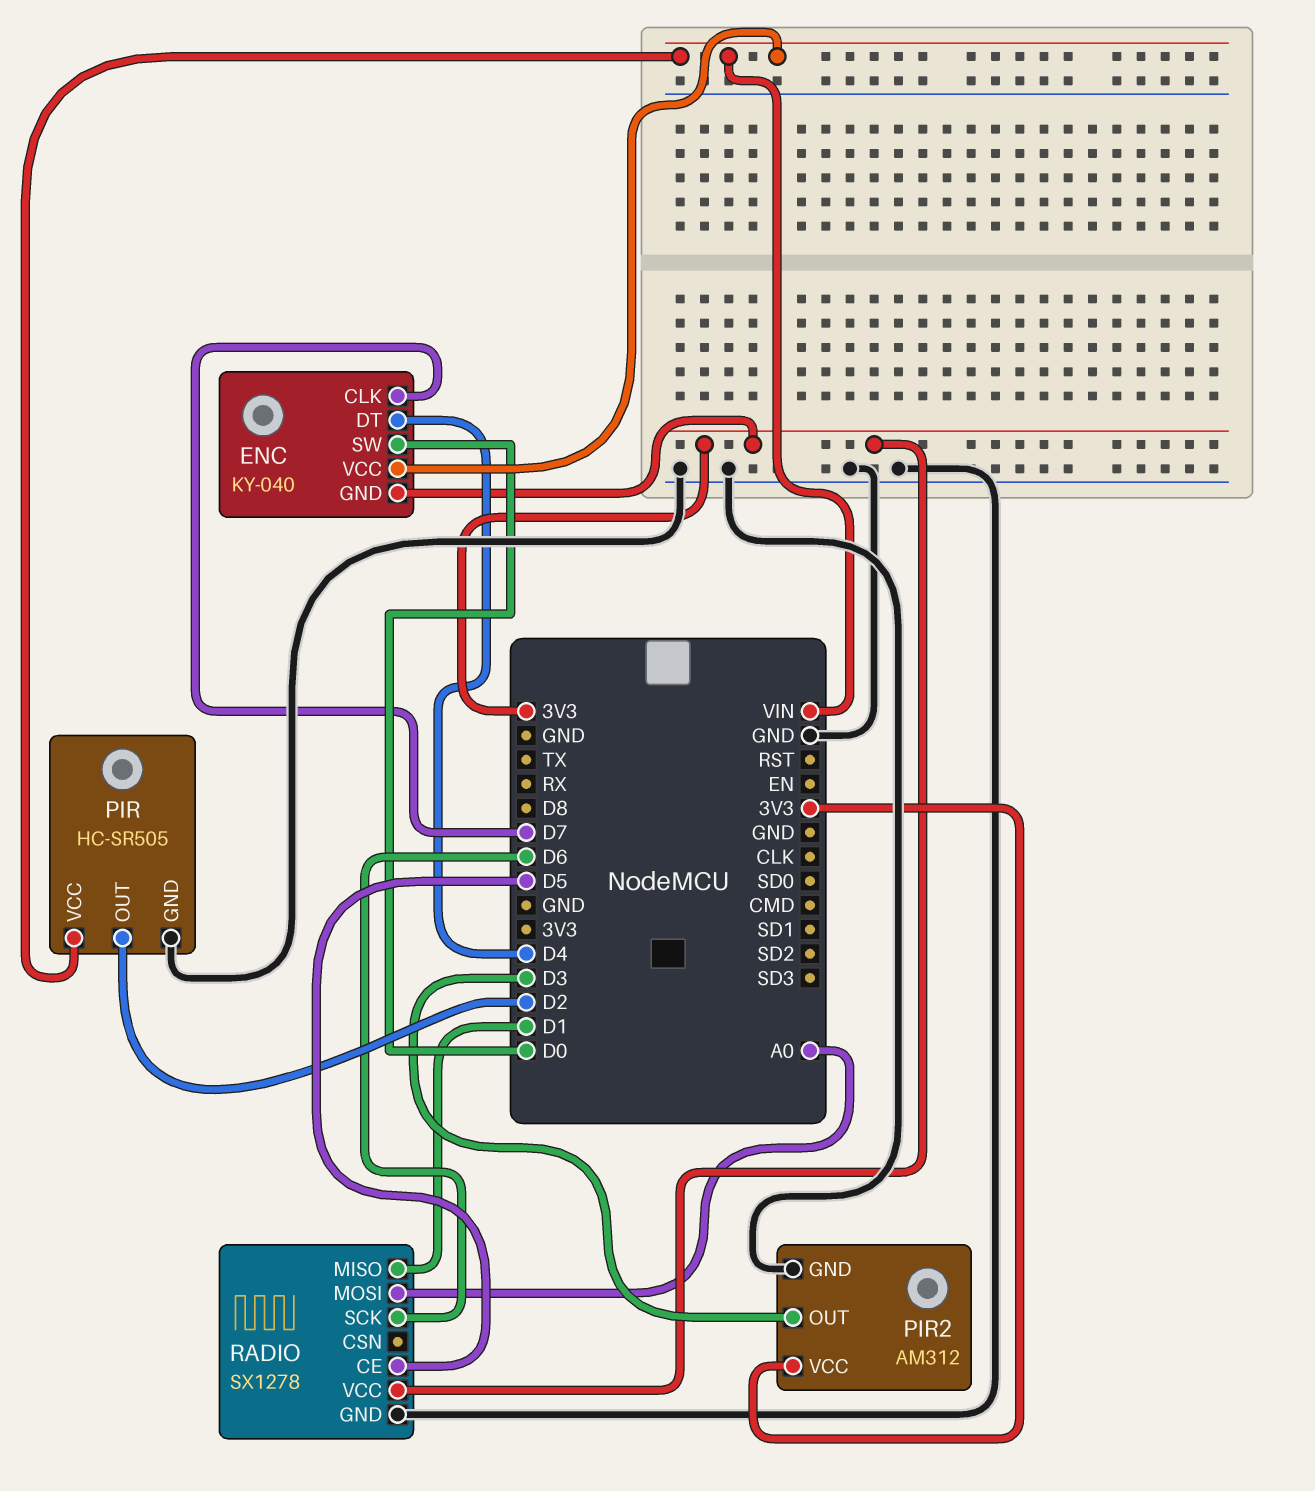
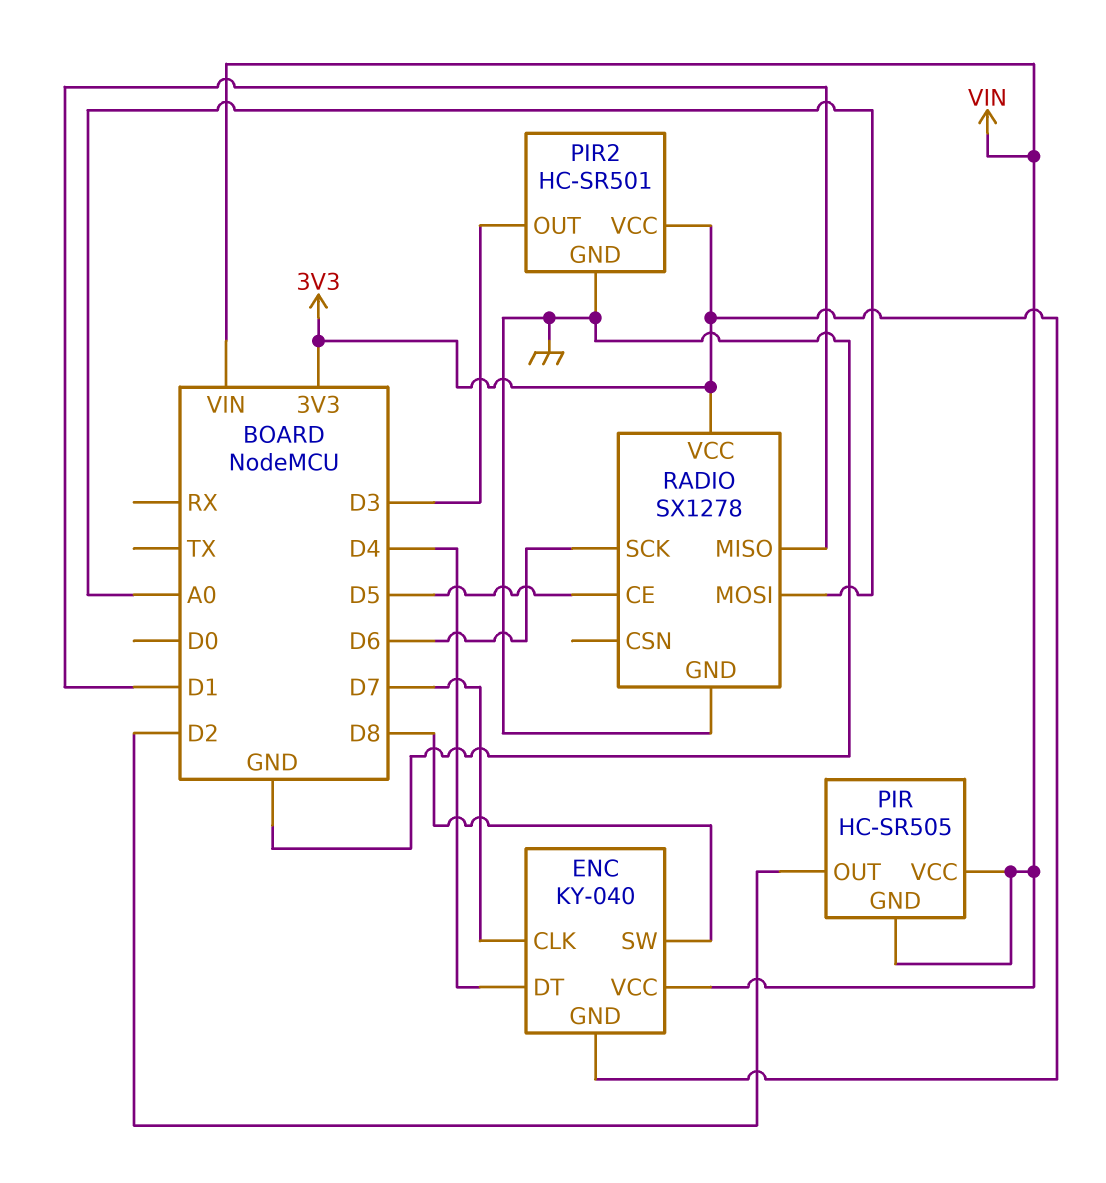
ENC pin SW: D0 -> D8
PIR pin GND: GND -> VIN
PIR2: AM312 -> HC-SR501

